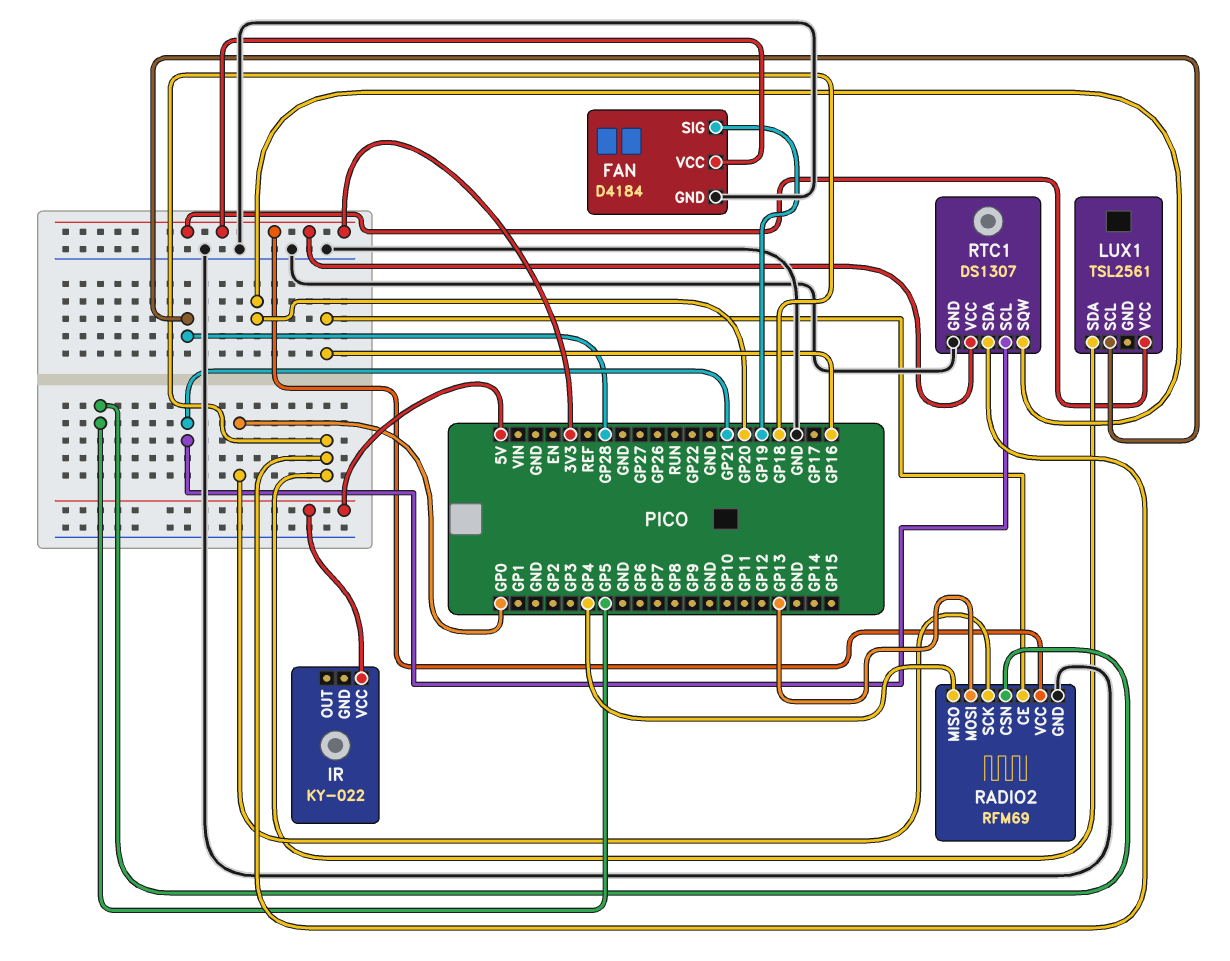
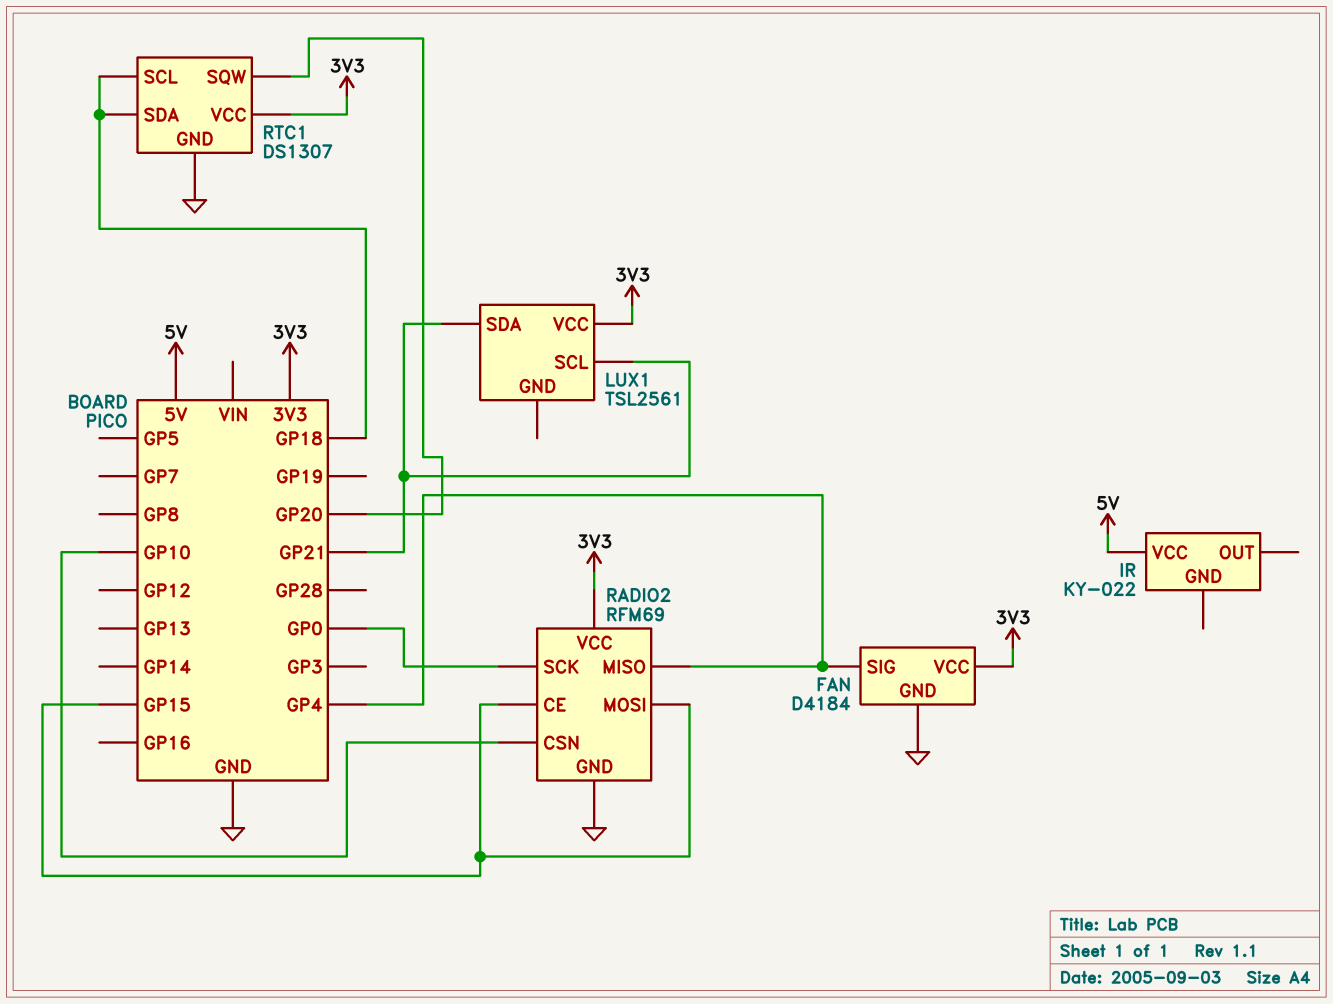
FAN pin SIG: GP19 -> GP4
LUX1 pin SCL: GP28 -> GP21
LUX1 pin SDA: GP18 -> GP21
RADIO2 pin CE: GP16 -> GP15
RADIO2 pin CSN: GP5 -> GP10
RADIO2 pin MOSI: GP13 -> GP15
RTC1 pin SCL: GP21 -> GP18

